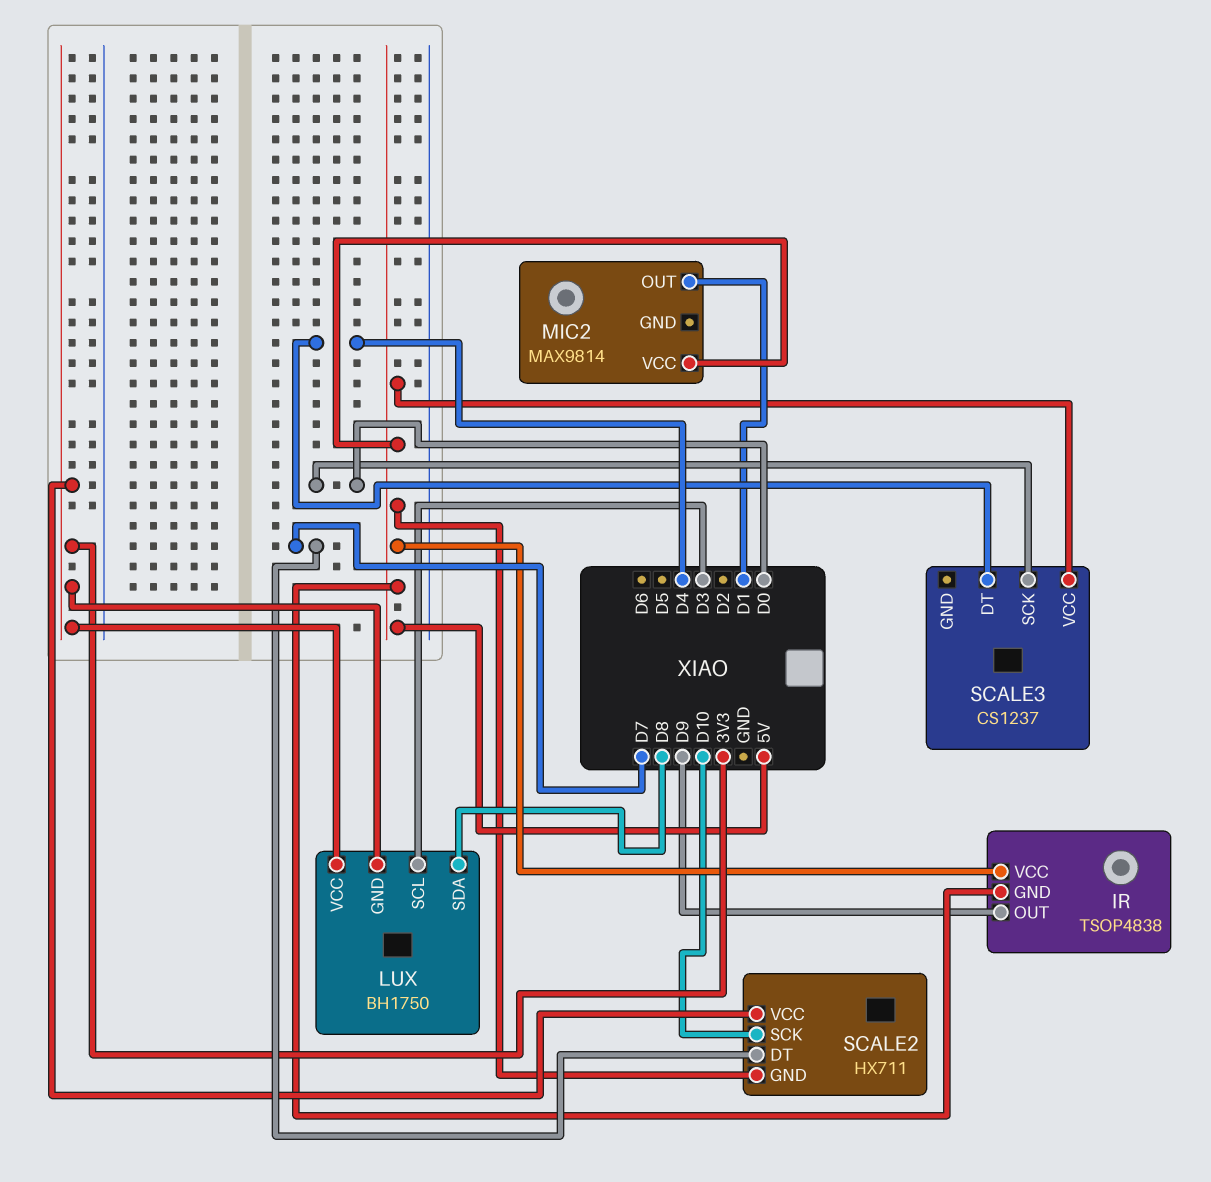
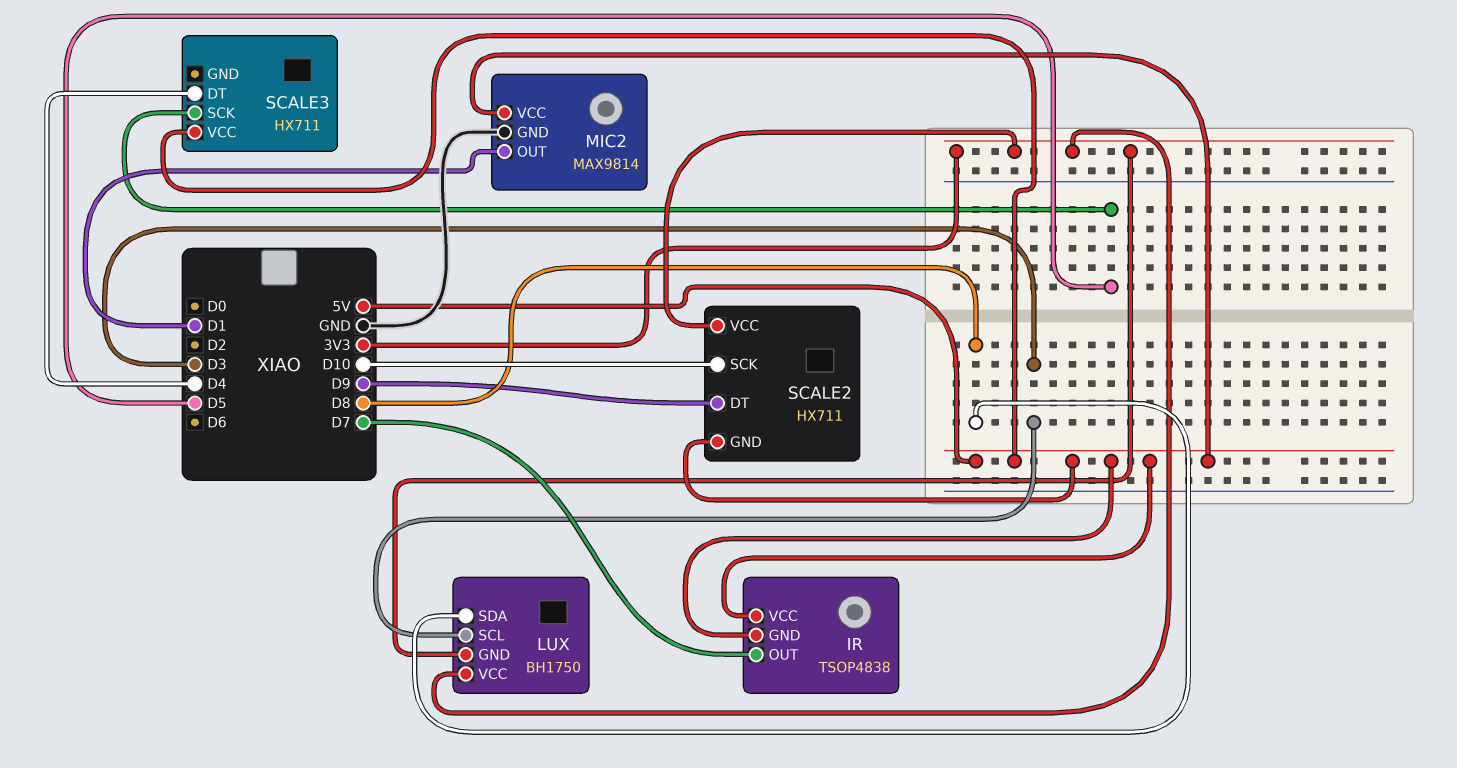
IR pin OUT: D9 -> D7
MIC2 pin GND: none -> GND
SCALE2 pin DT: D7 -> D9
SCALE3: CS1237 -> HX711
SCALE3 pin SCK: D0 -> D5

